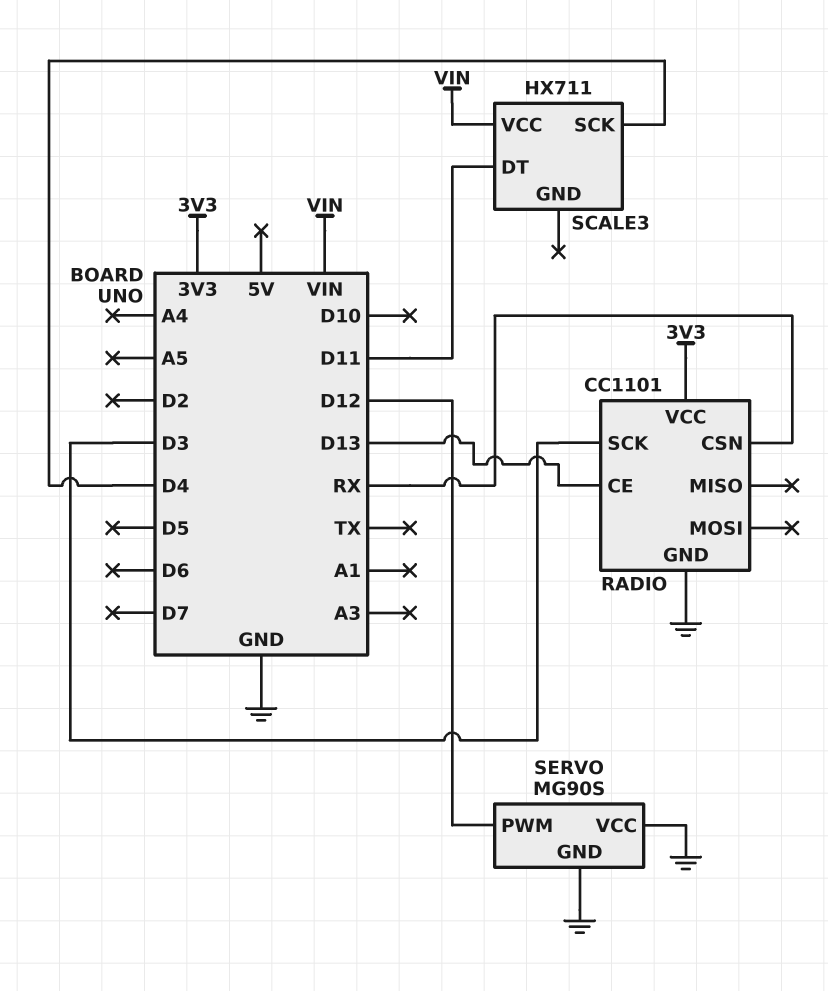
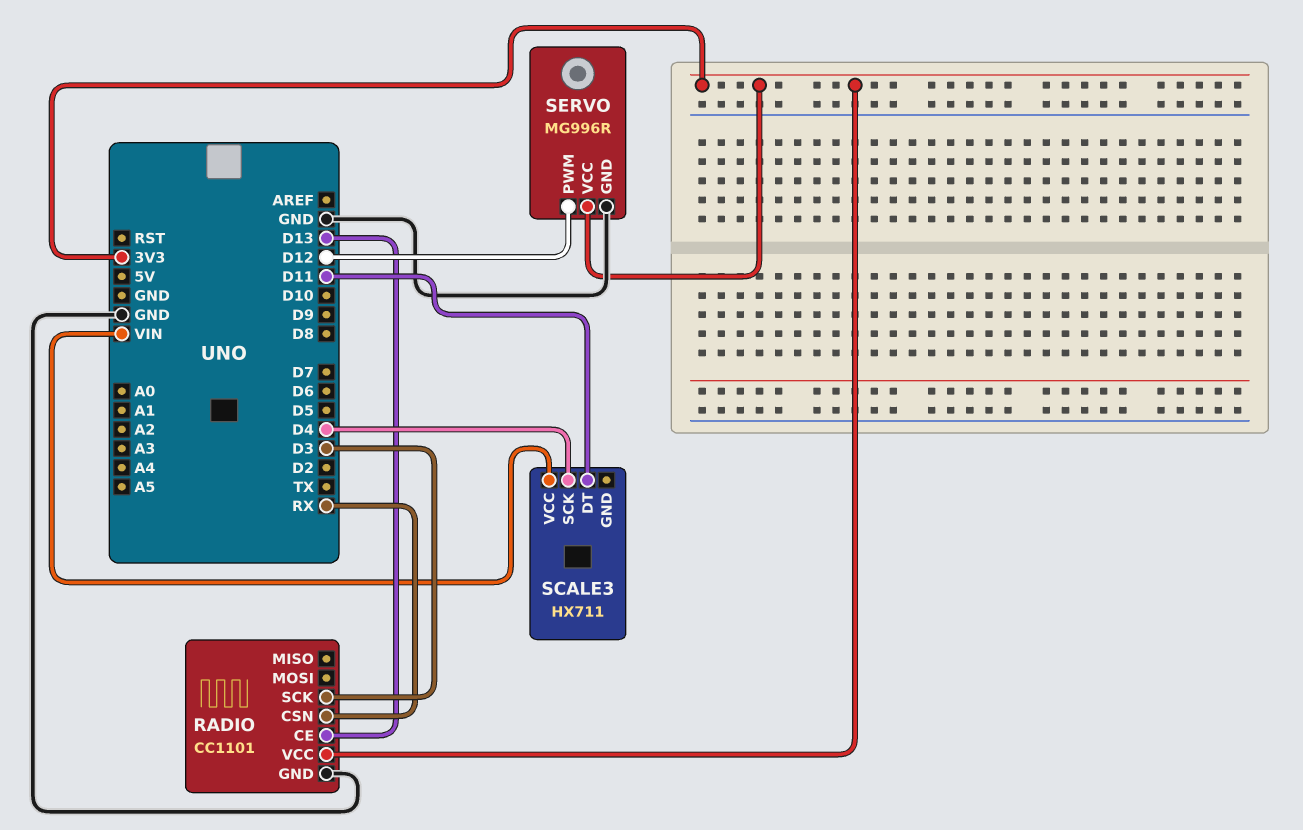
SERVO: MG90S -> MG996R
SERVO pin VCC: GND -> 3V3

